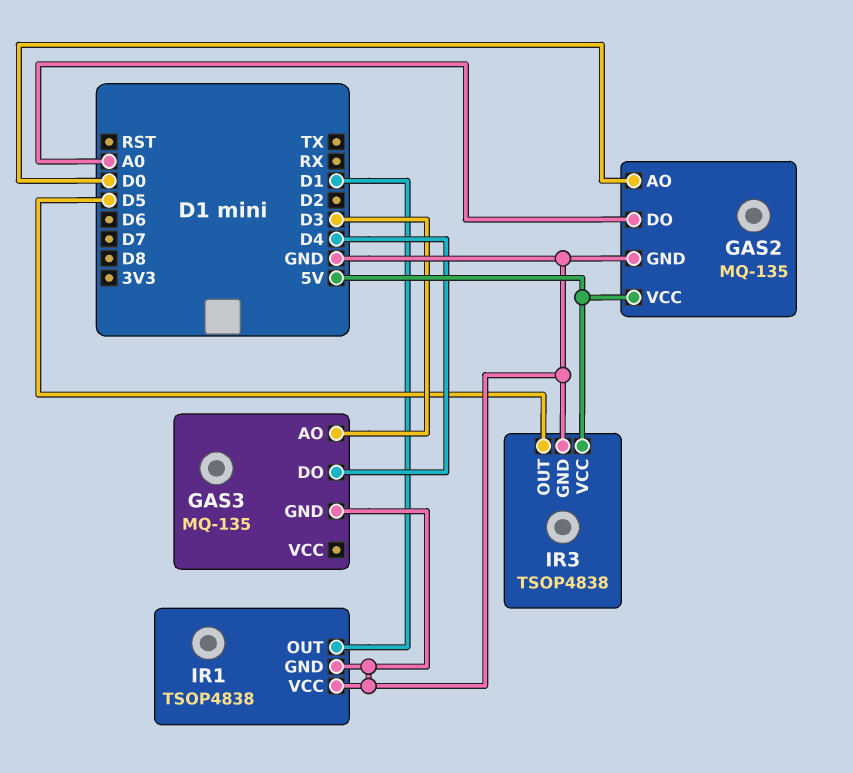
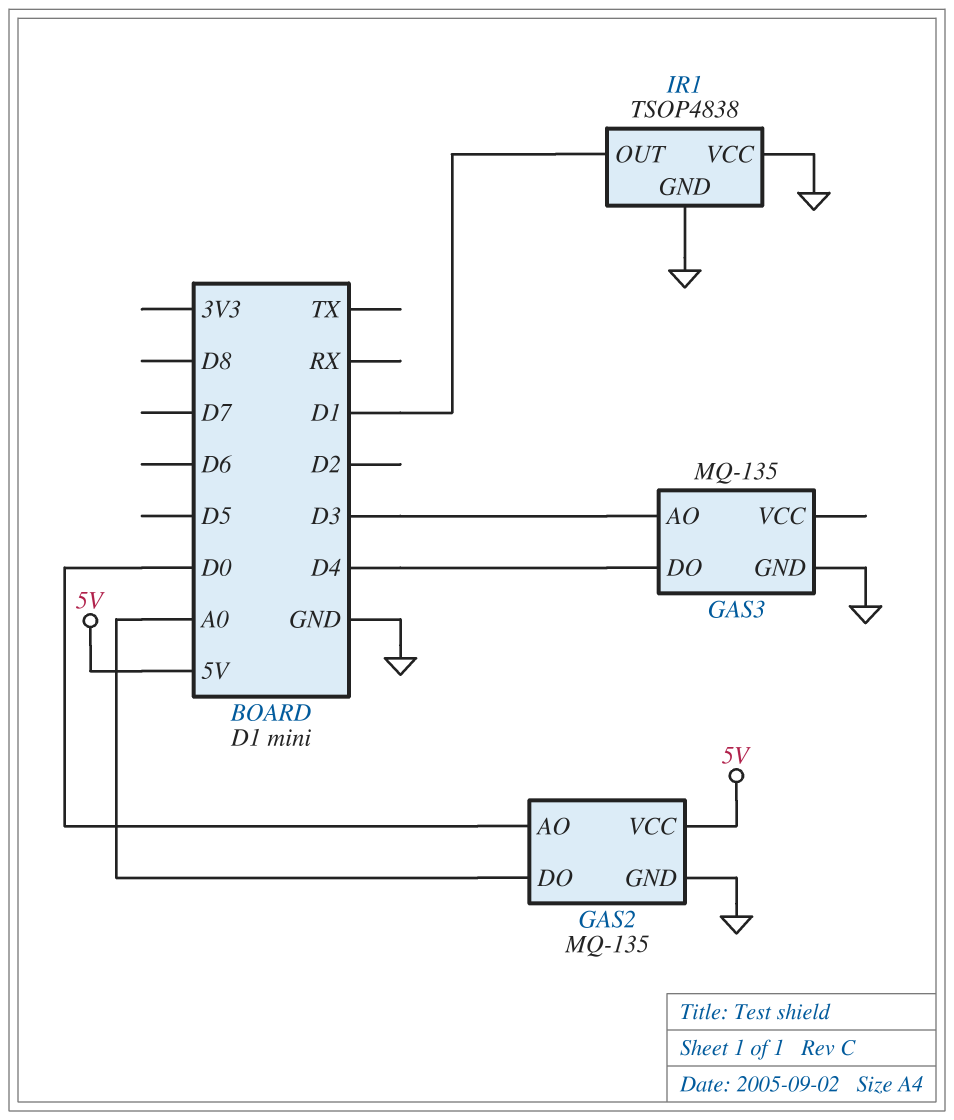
IR3: TSOP4838 -> none
IR3 pin GND: GND -> none
IR3 pin OUT: D5 -> none
IR3 pin VCC: 5V -> none

